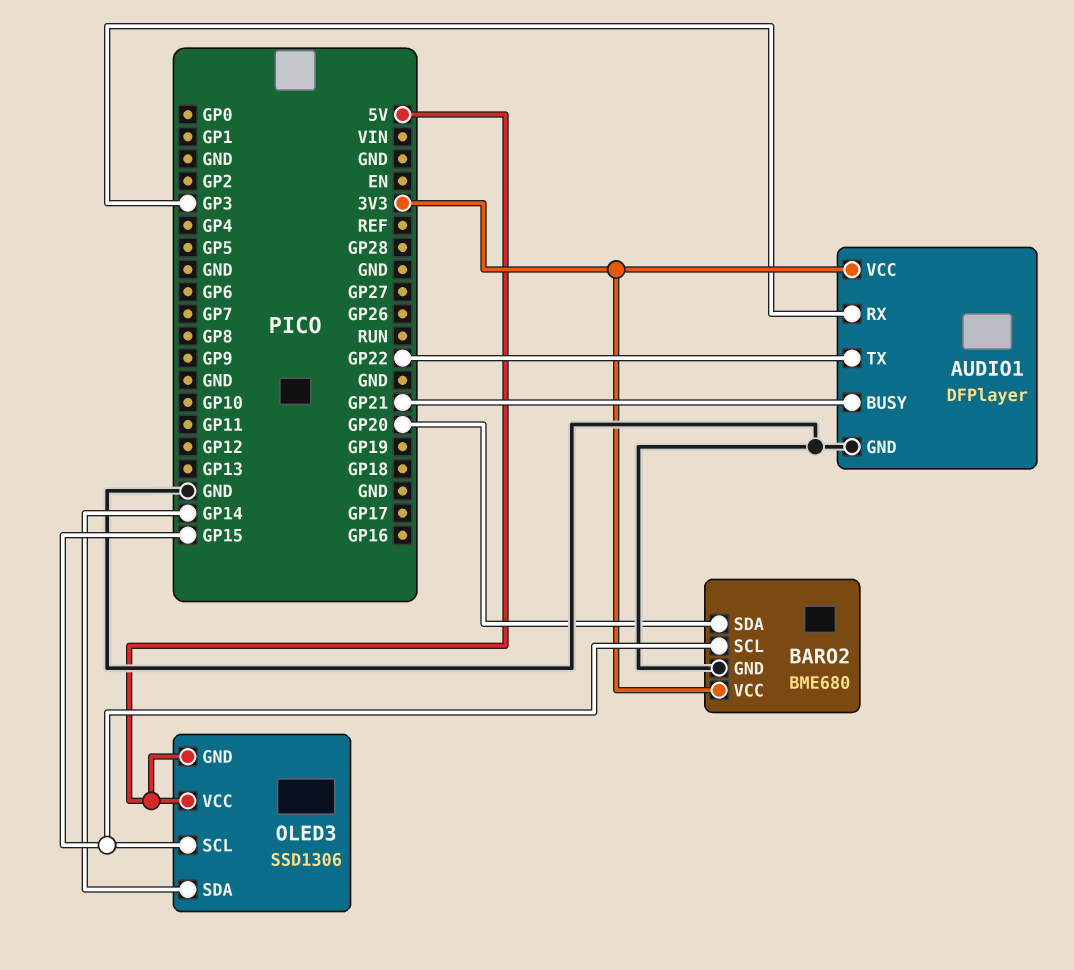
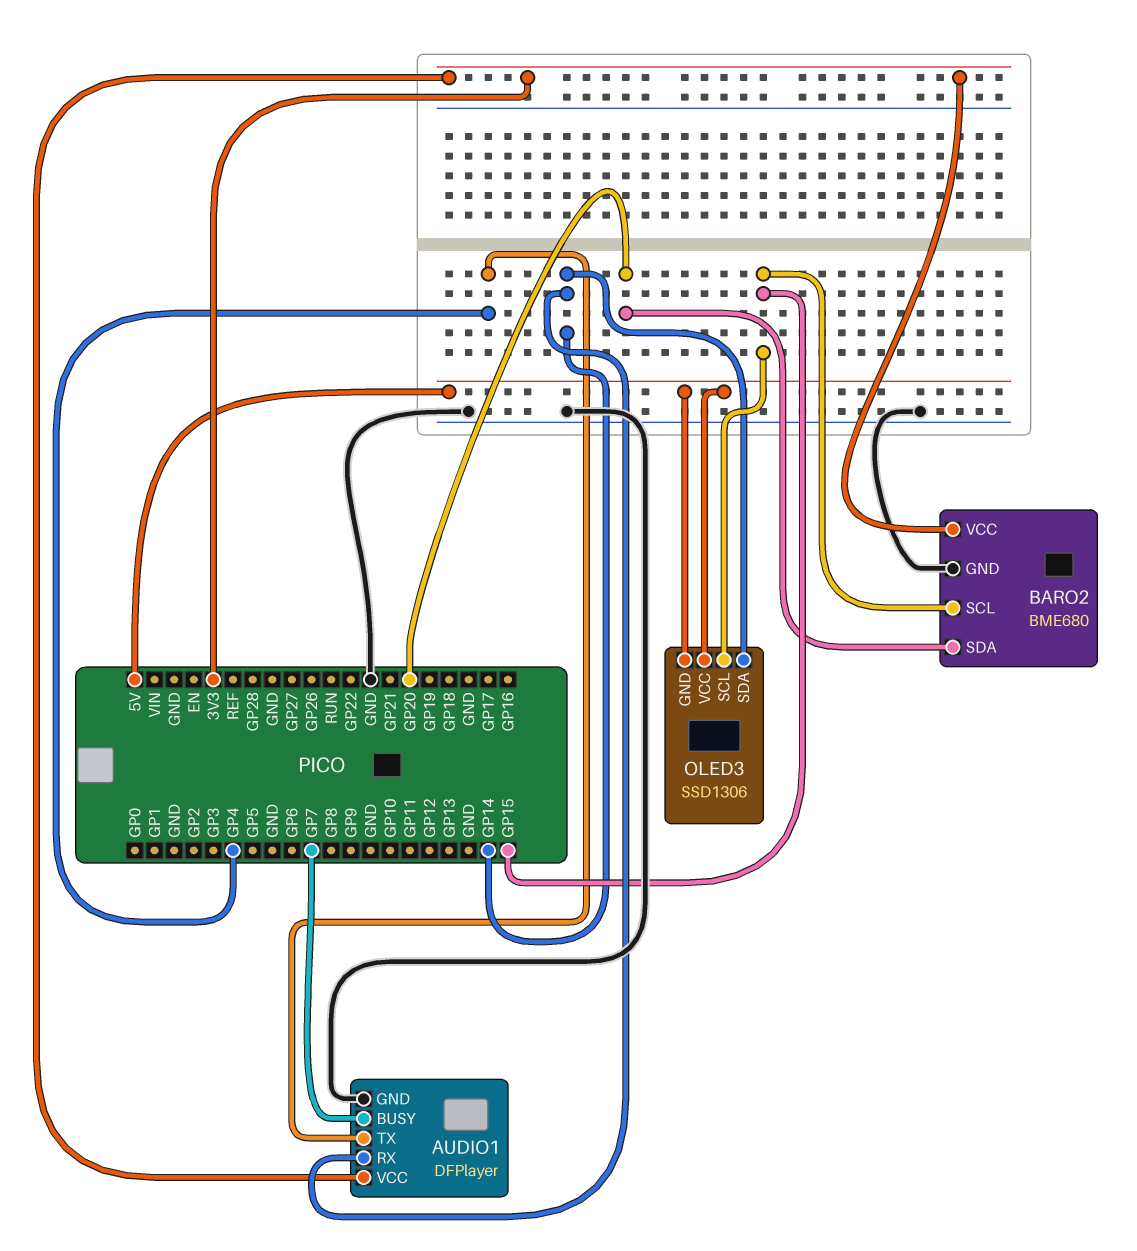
AUDIO1 pin BUSY: GP21 -> GP7
AUDIO1 pin RX: GP3 -> GP14
AUDIO1 pin TX: GP22 -> GP4

